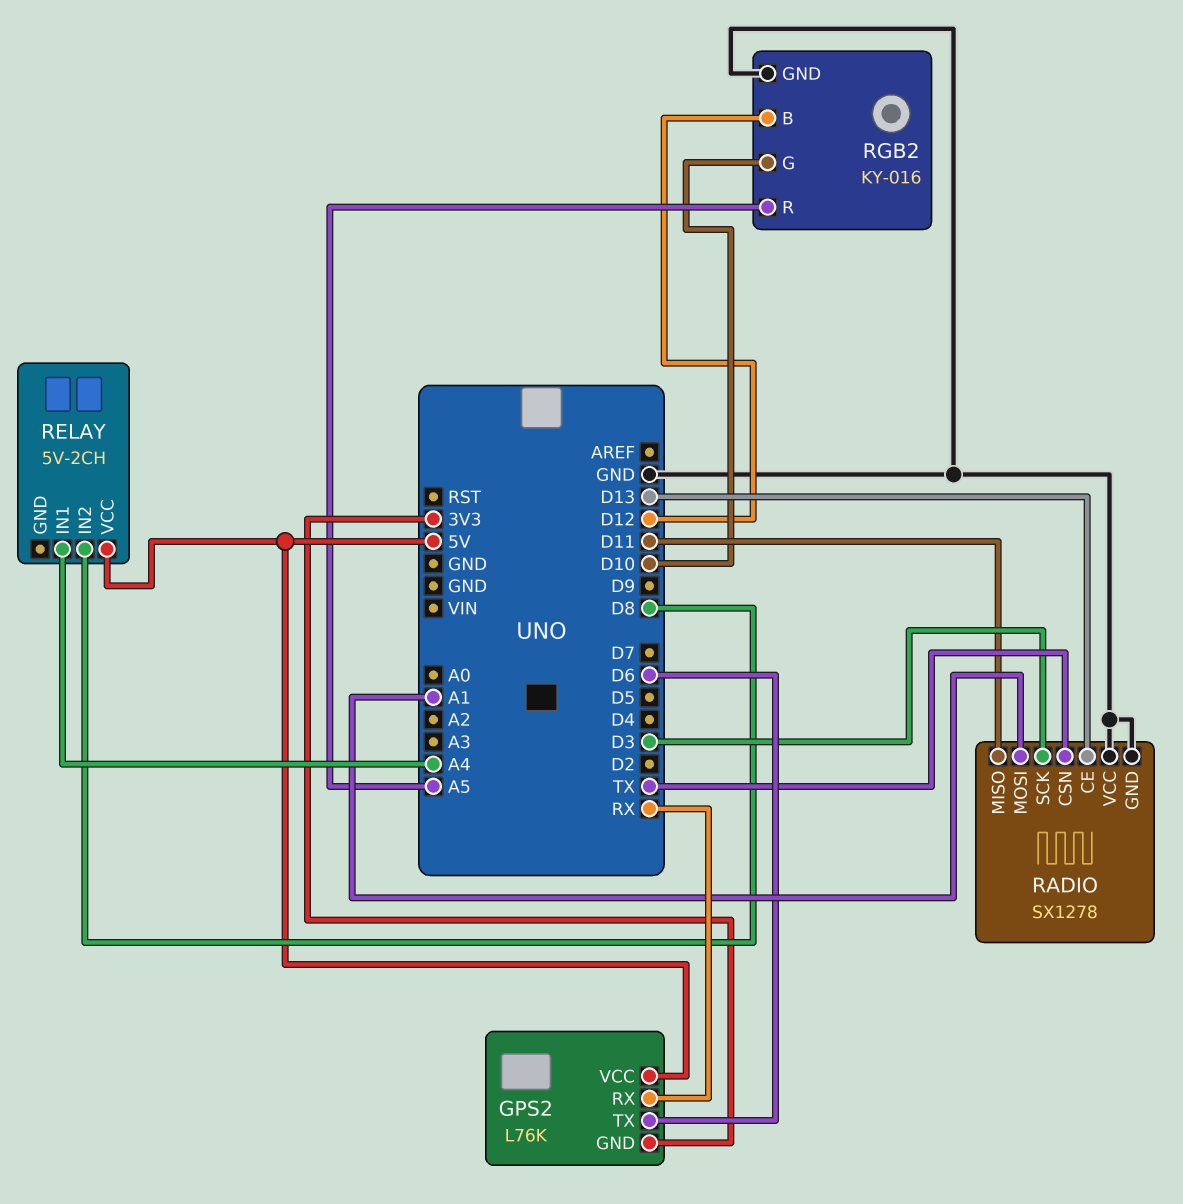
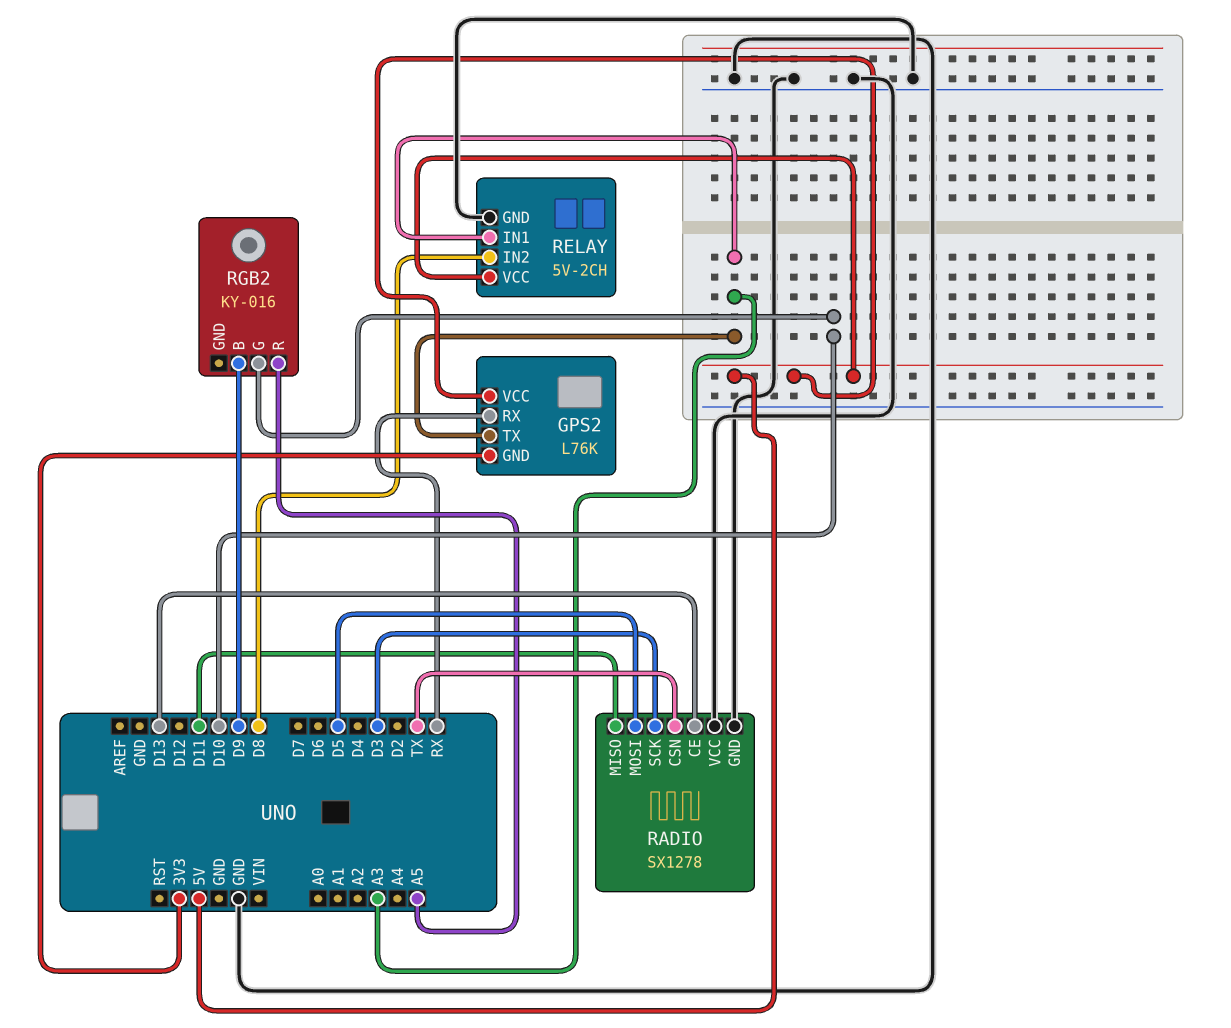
GPS2 pin TX: D6 -> A3
RADIO pin MOSI: A1 -> D5
RELAY pin GND: none -> GND
RELAY pin IN1: A4 -> A3
RGB2 pin B: D12 -> D9
RGB2 pin GND: GND -> none

